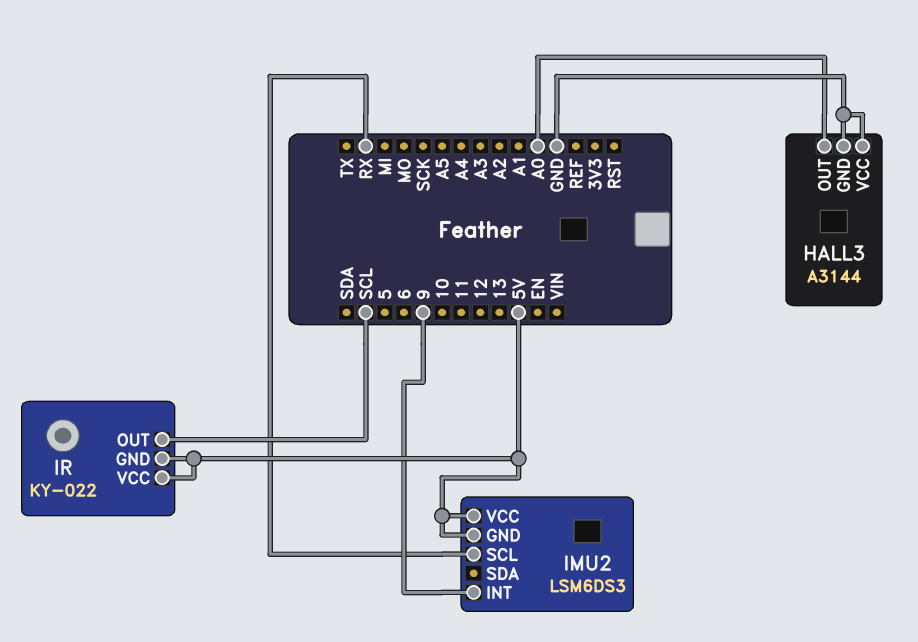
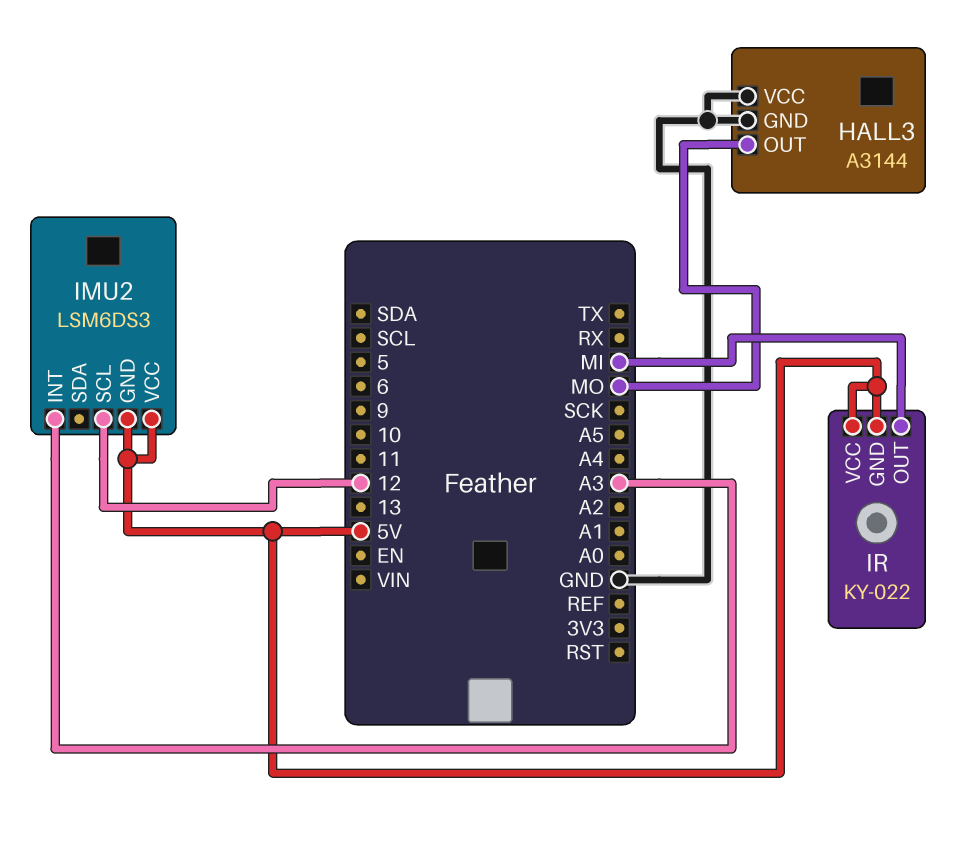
HALL3 pin OUT: A0 -> MO
IMU2 pin INT: 9 -> A3
IMU2 pin SCL: RX -> 12
IR pin OUT: SCL -> MI

